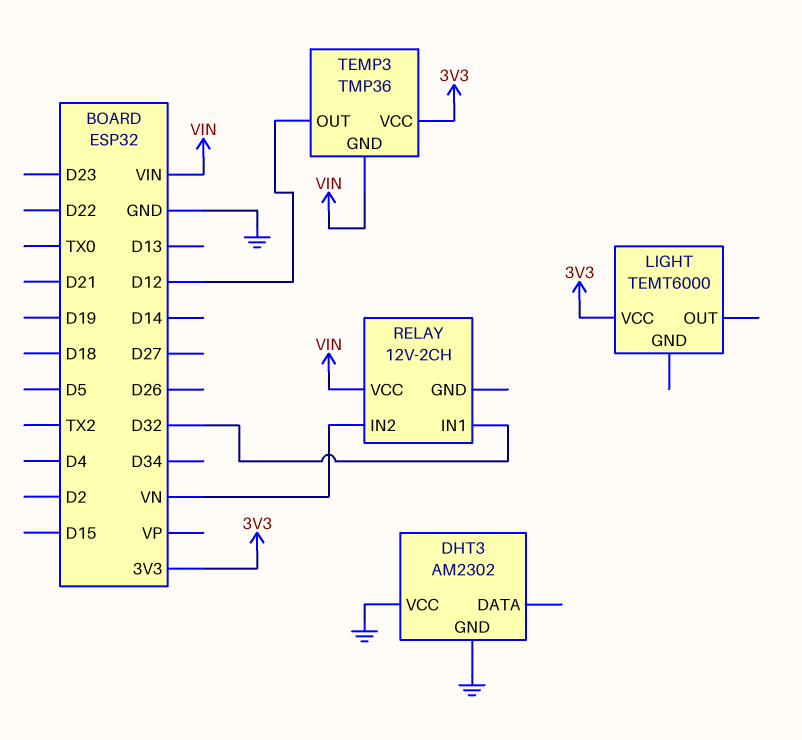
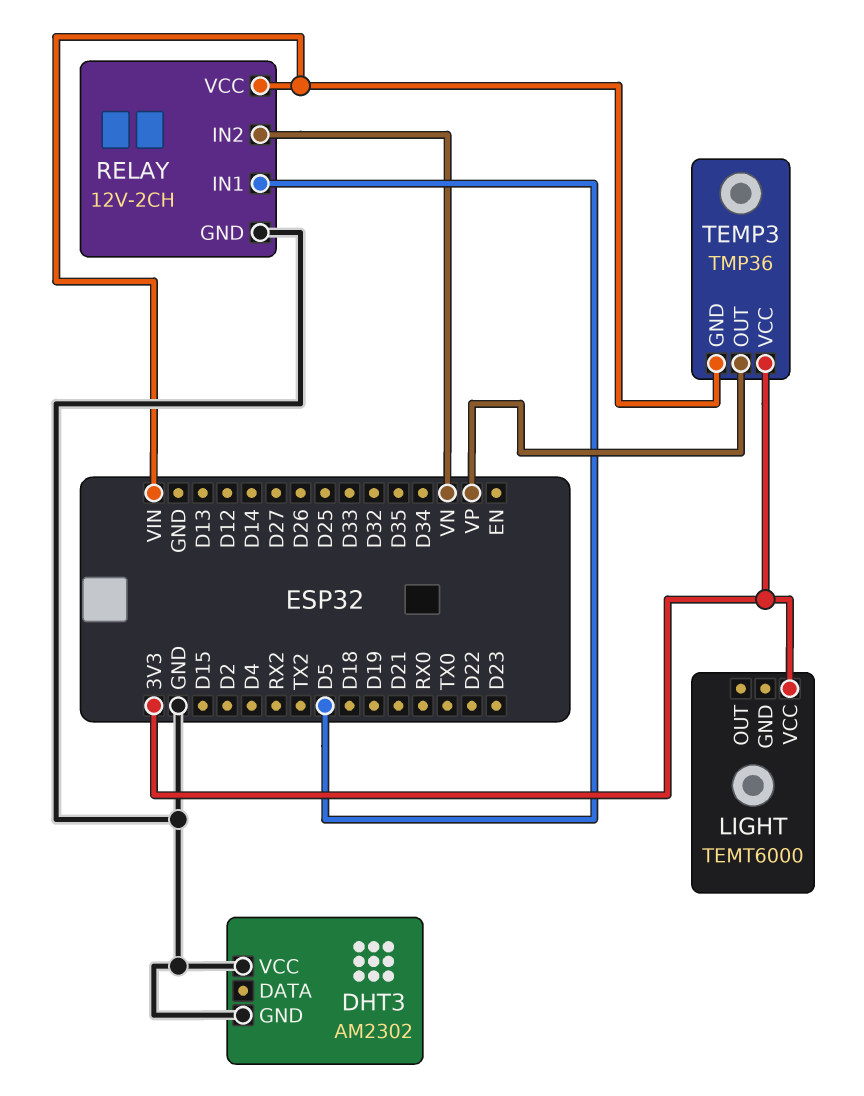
RELAY pin GND: none -> GND
RELAY pin IN1: D32 -> D5
TEMP3 pin OUT: D12 -> VP

